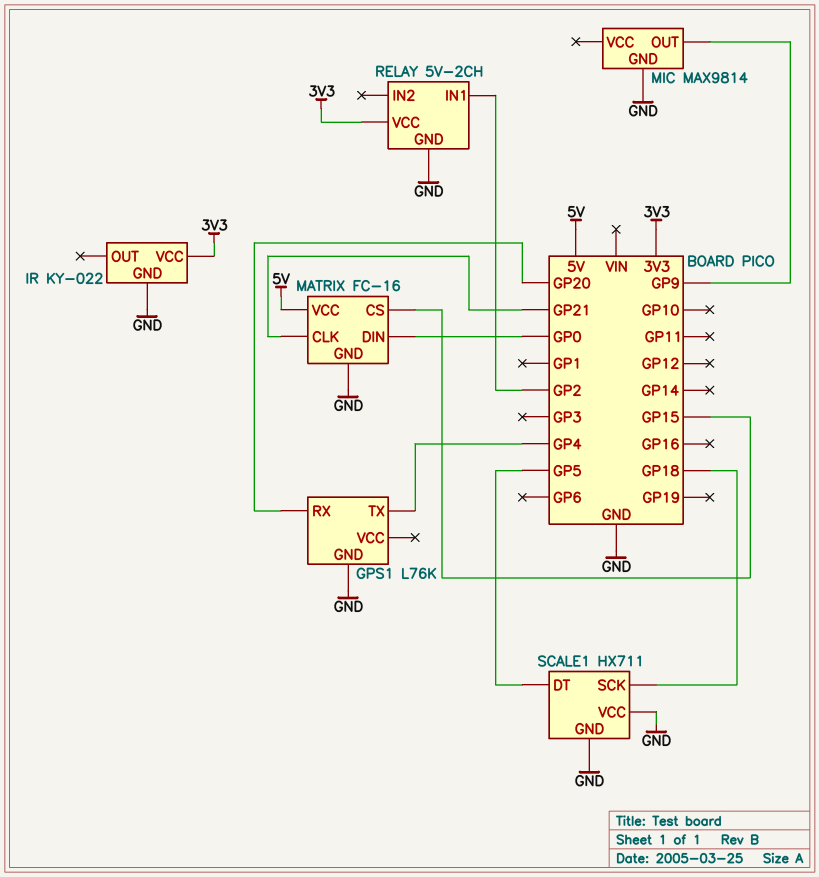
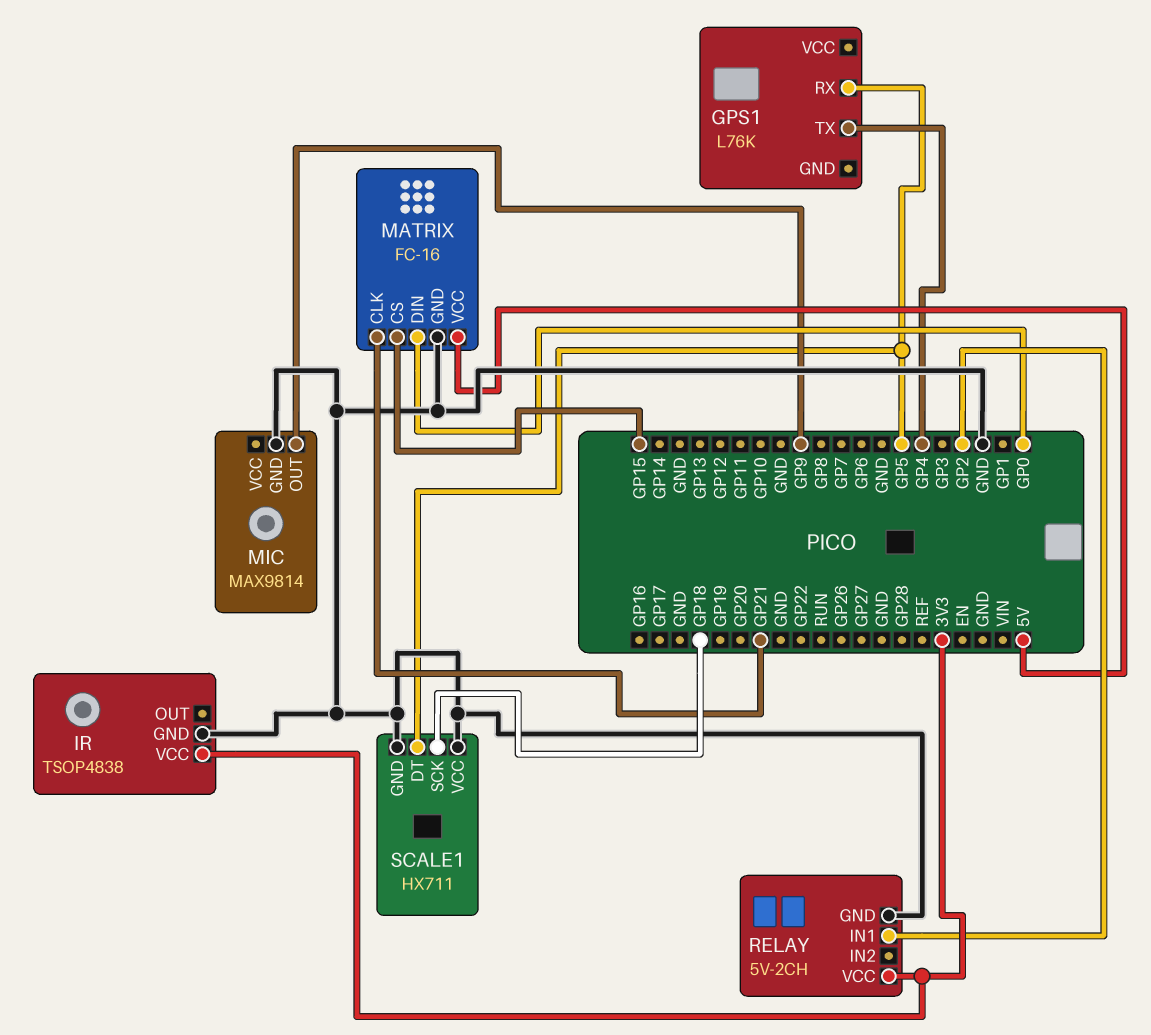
GPS1 pin GND: GND -> none
GPS1 pin RX: GP20 -> GP5
IR: KY-022 -> TSOP4838

